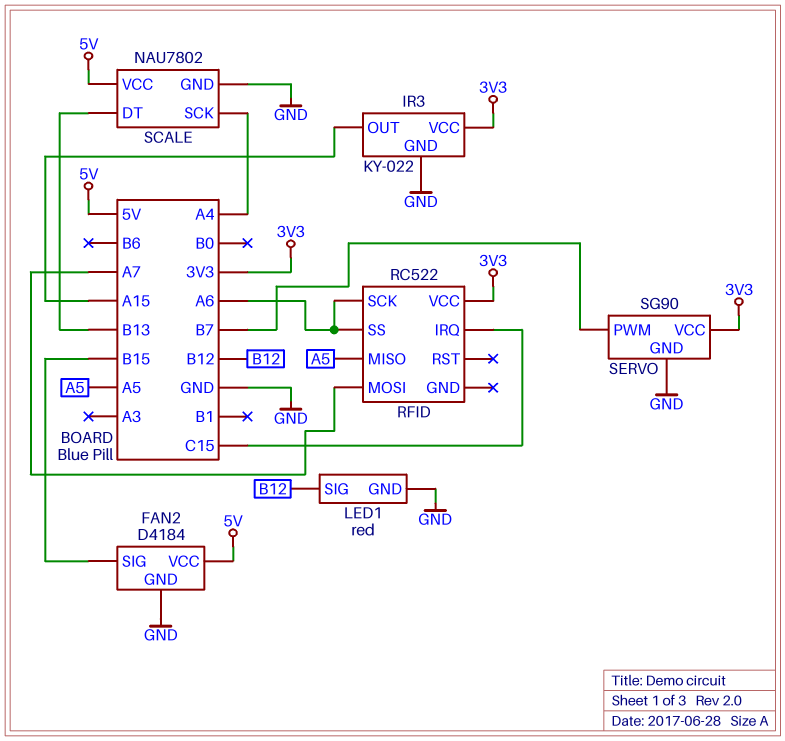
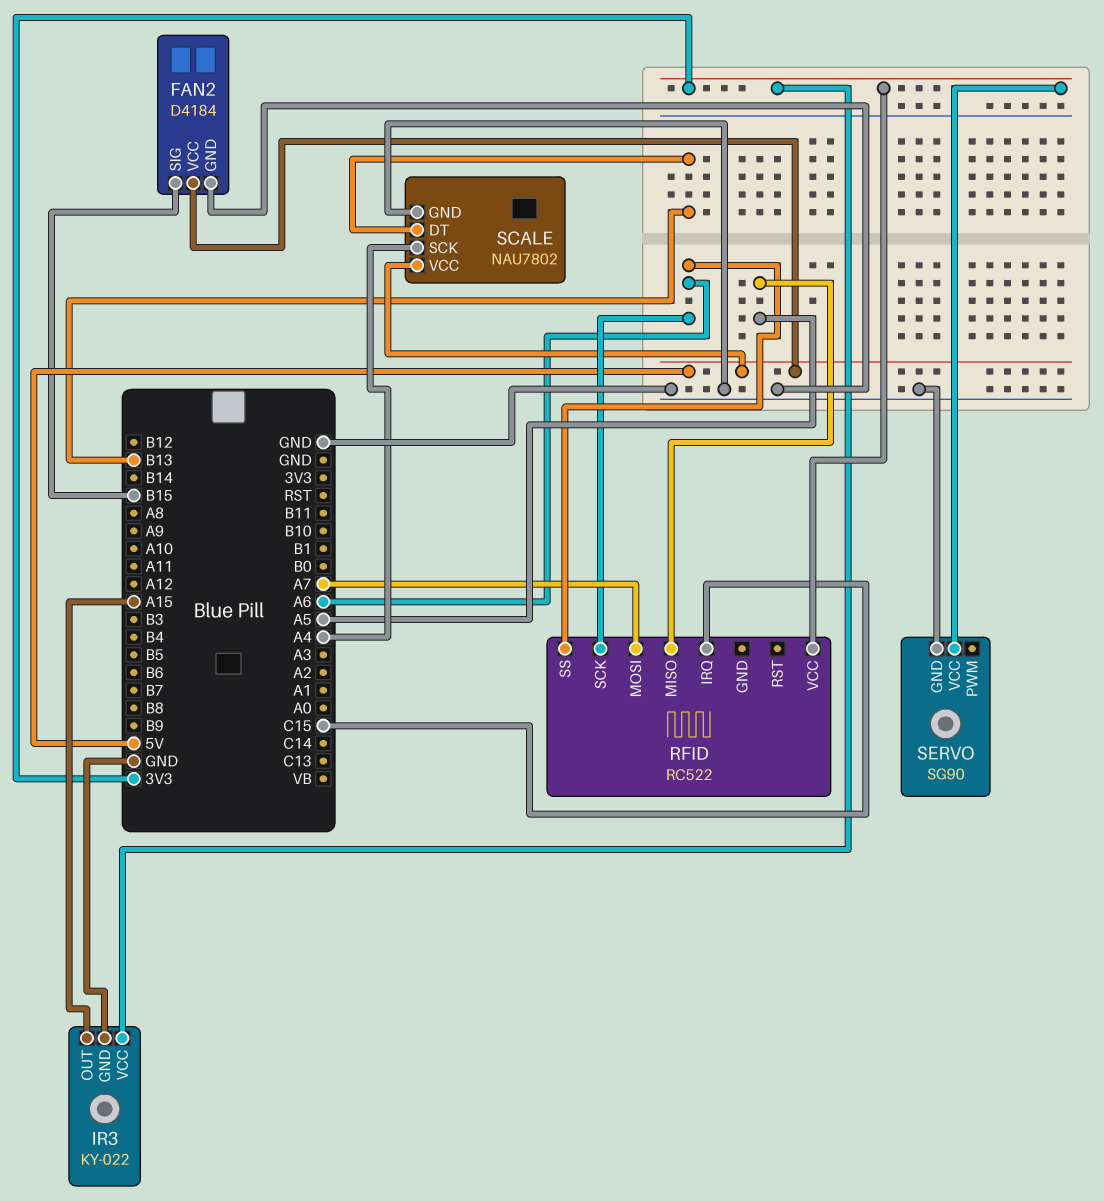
LED1: red -> none
LED1 pin GND: GND -> none
LED1 pin SIG: B12 -> none
SERVO pin PWM: B7 -> none

